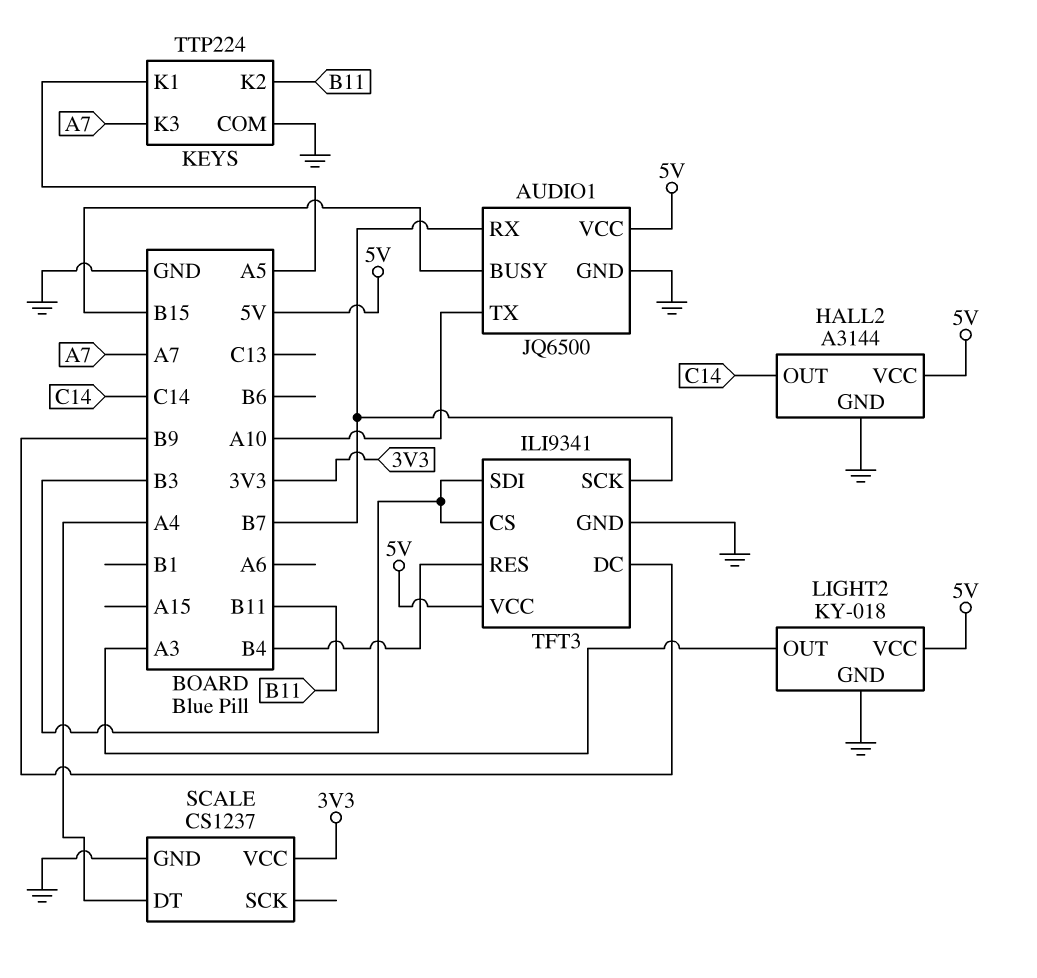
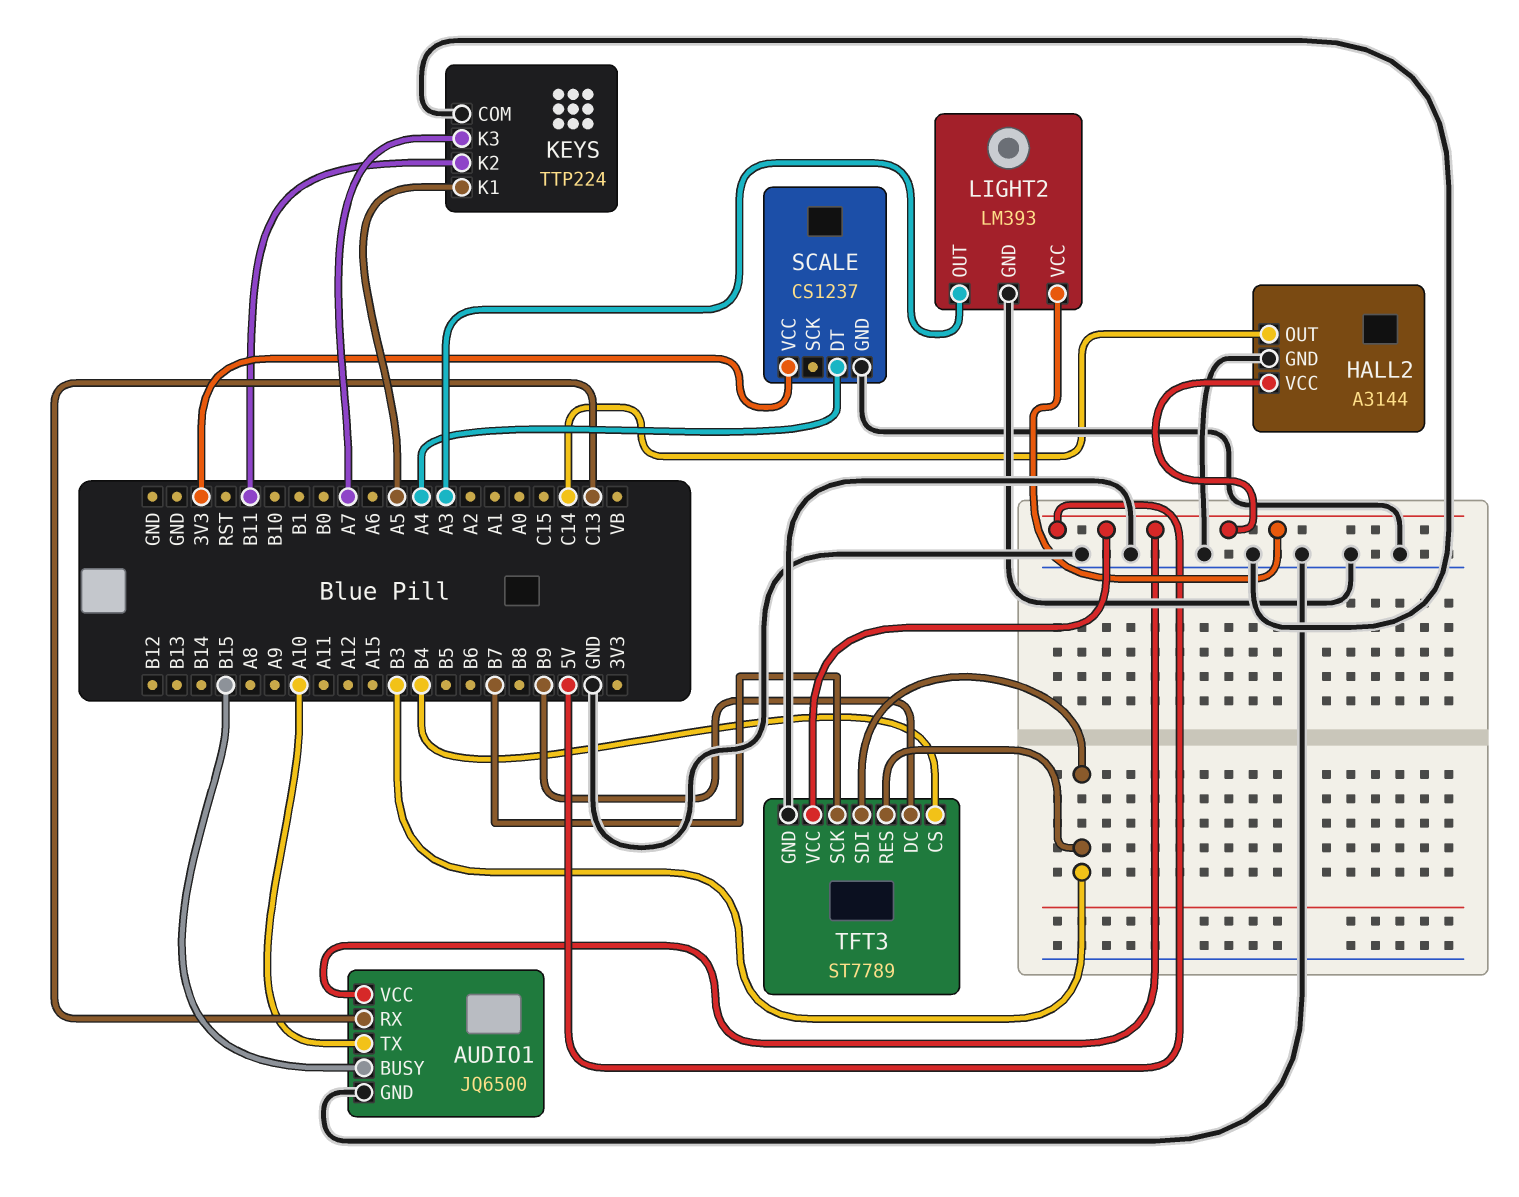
AUDIO1 pin RX: B7 -> C13
LIGHT2: KY-018 -> LM393
TFT3: ILI9341 -> ST7789
TFT3 pin CS: B3 -> B4
TFT3 pin RES: B4 -> B3

